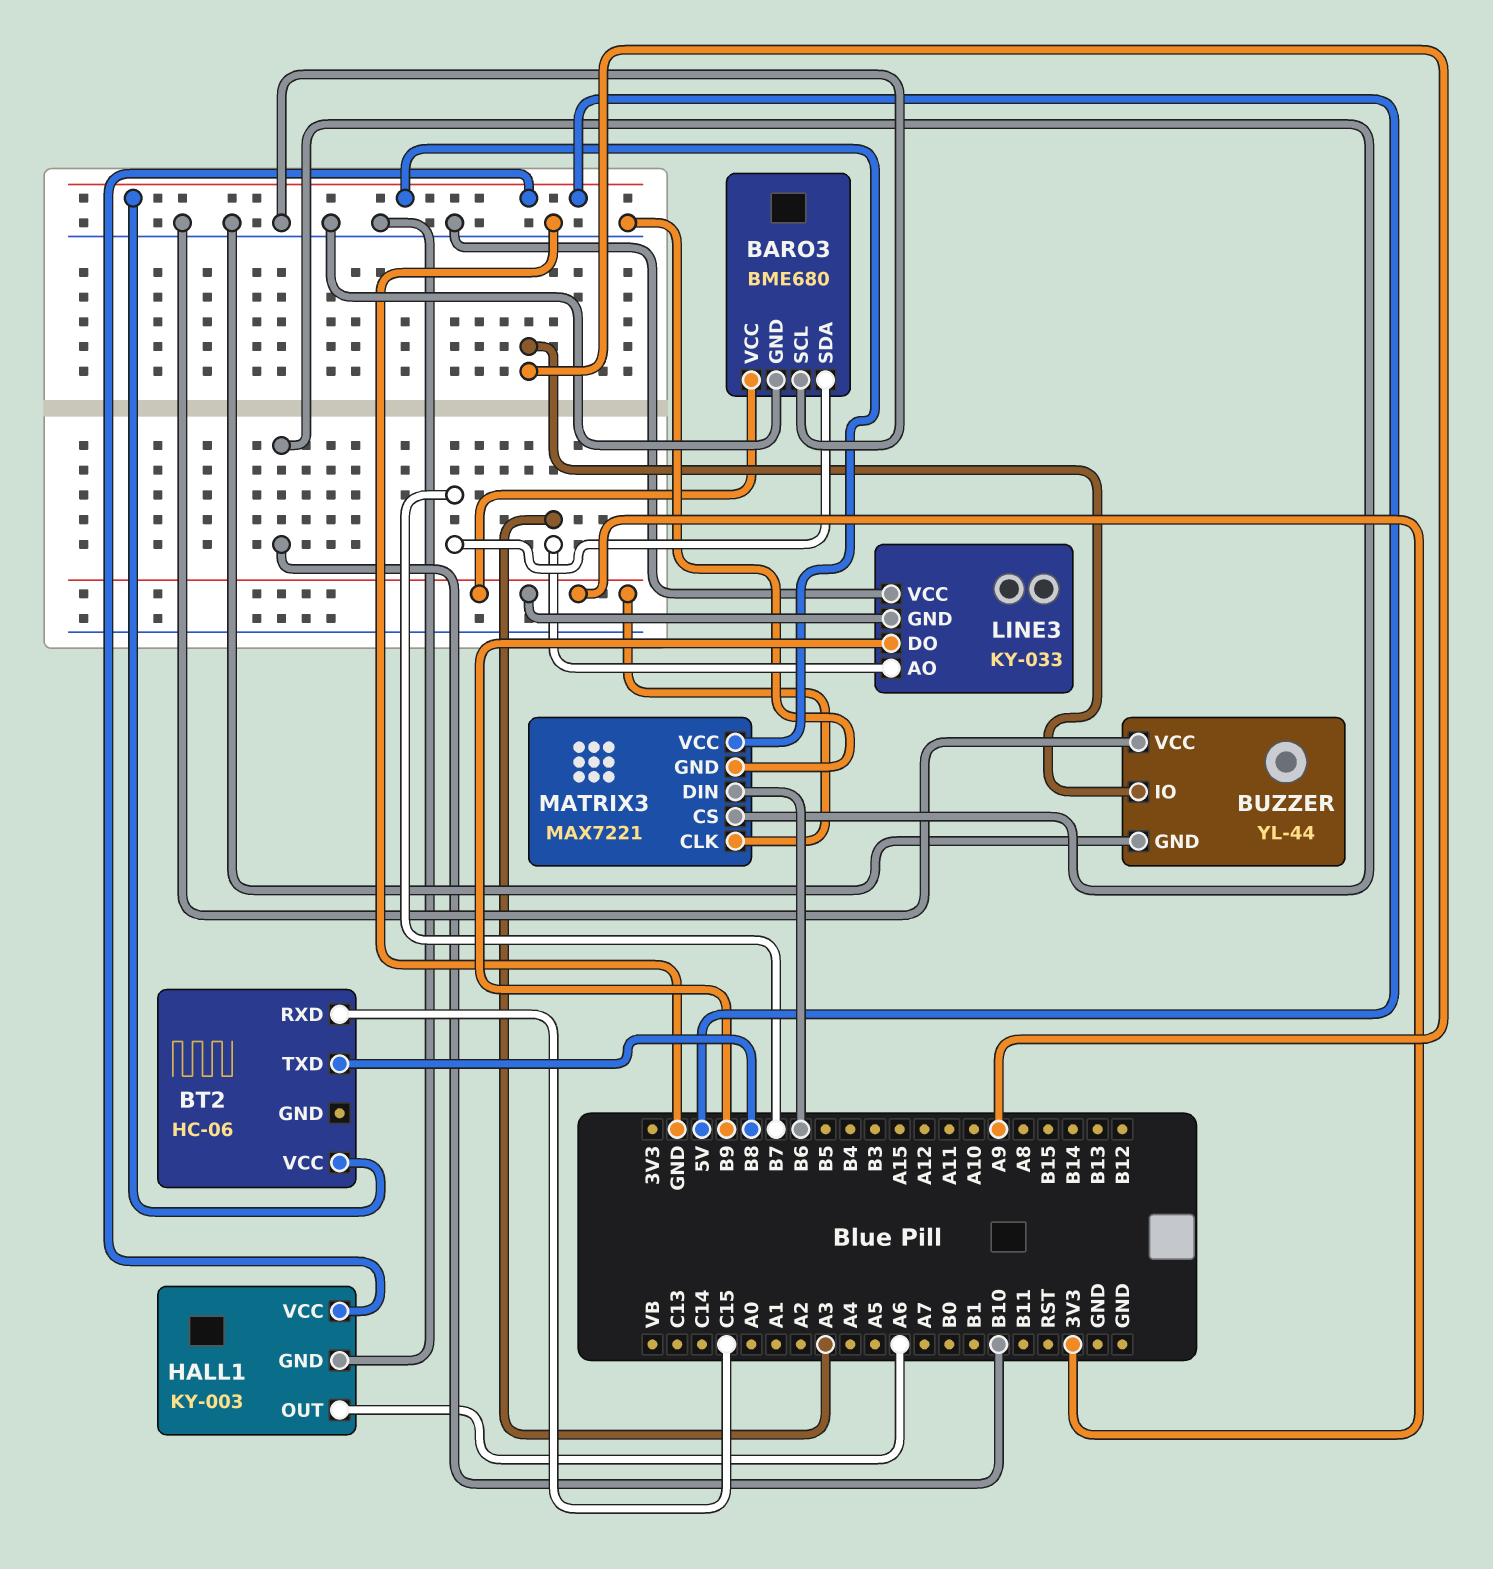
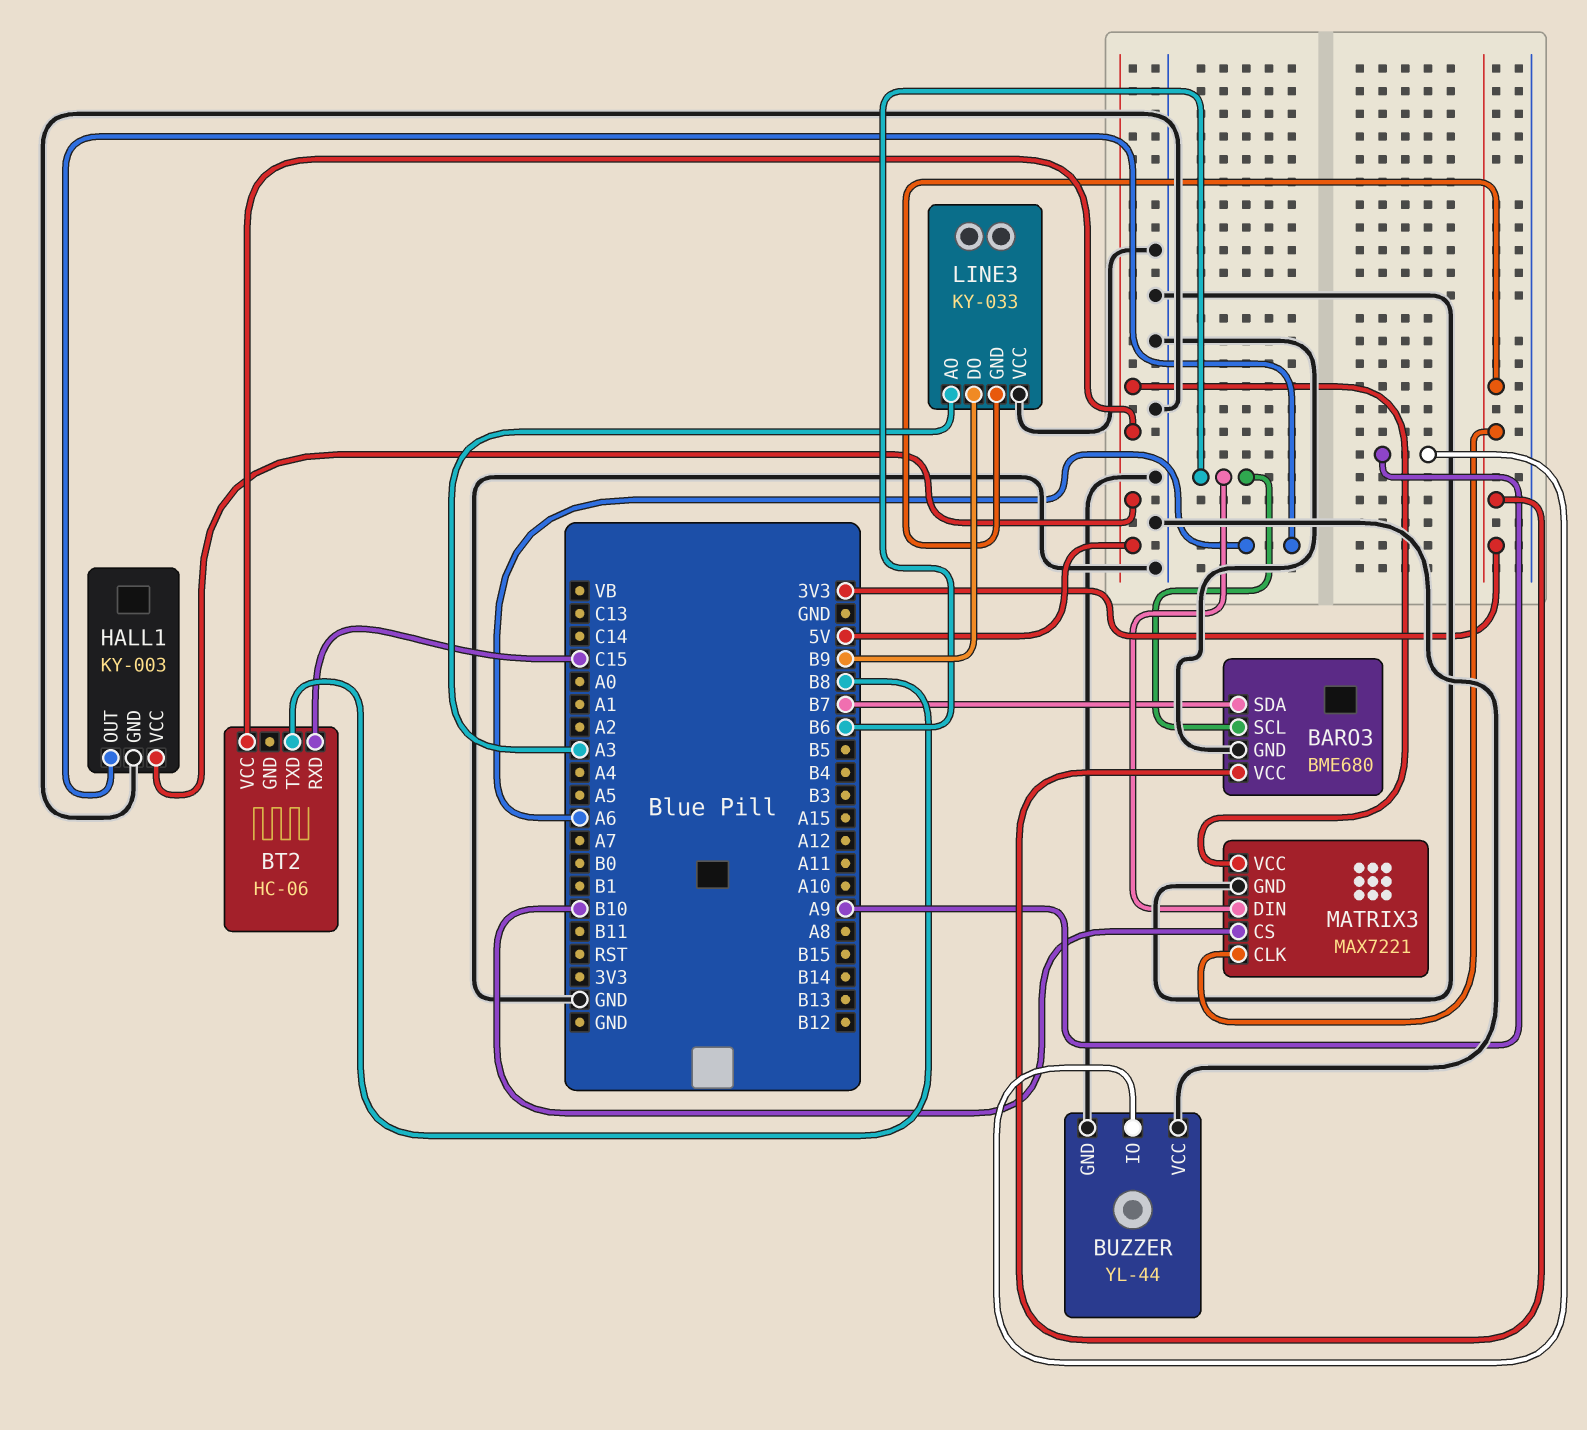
BARO3 pin SCL: GND -> B6

